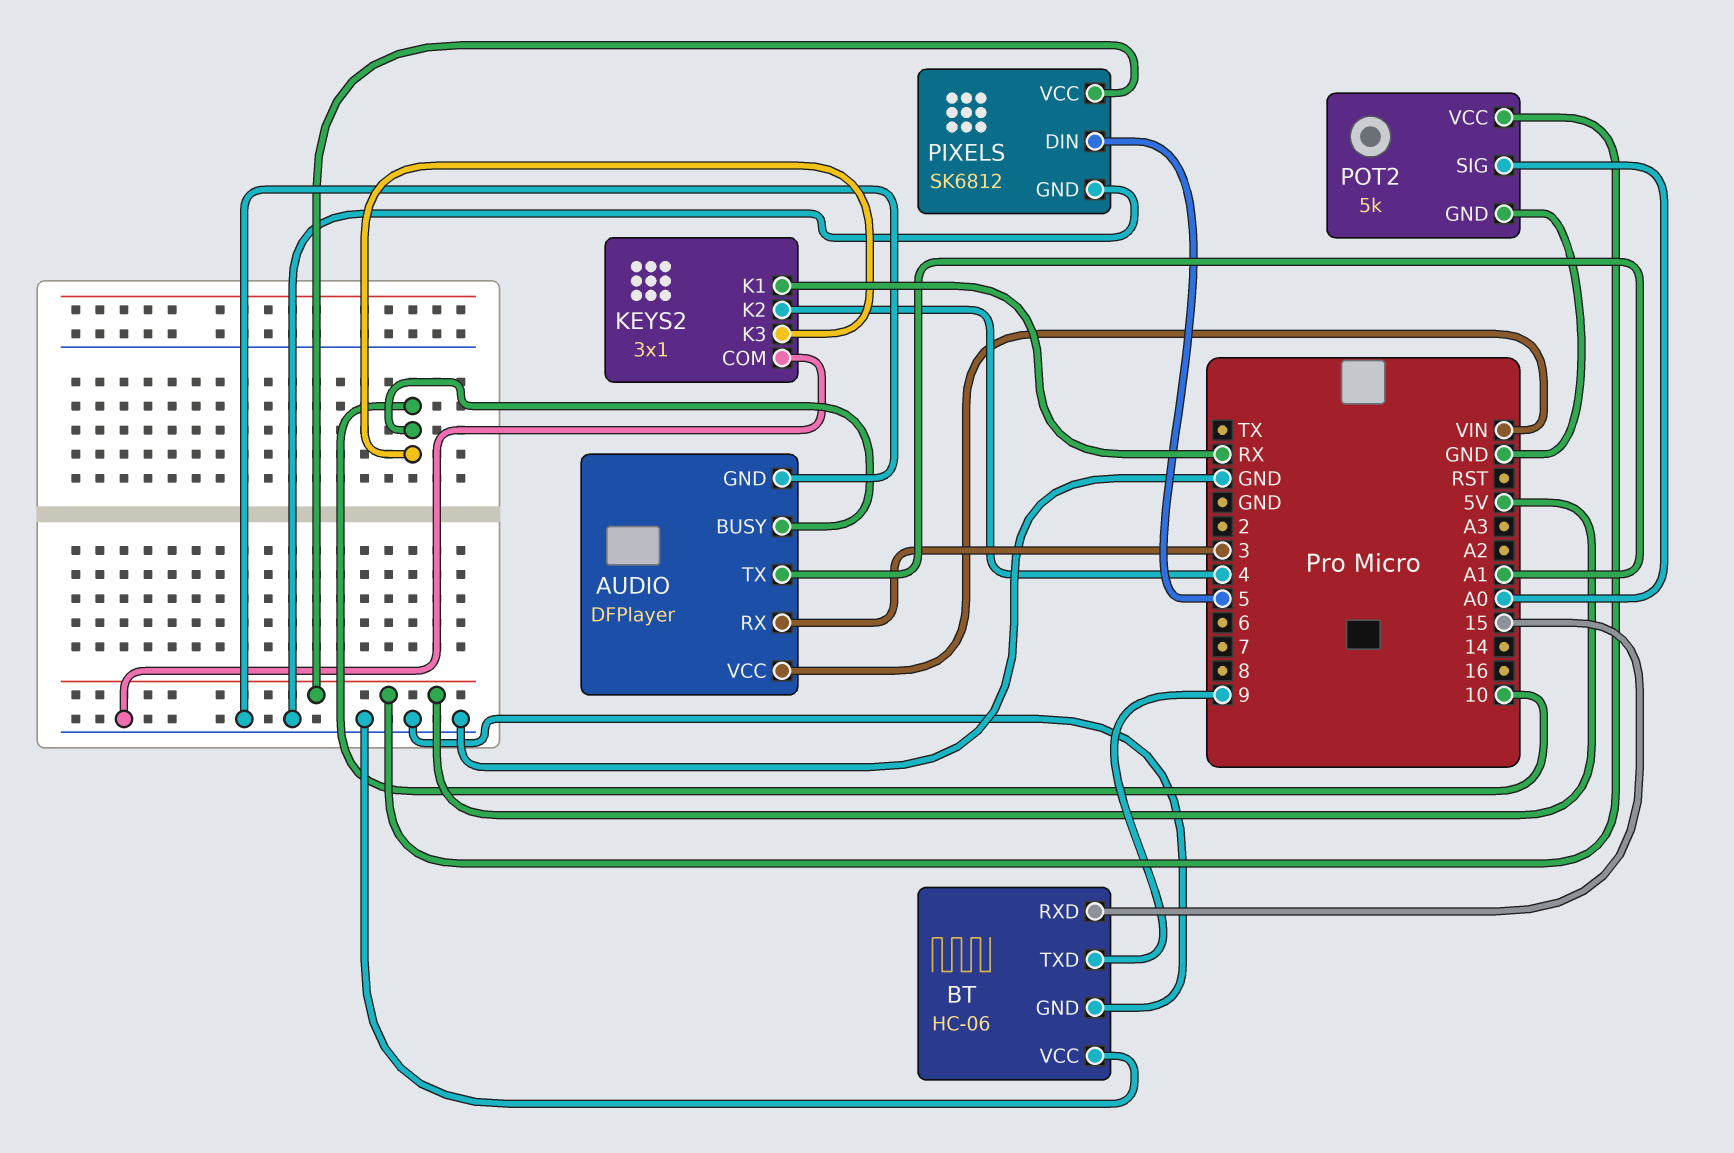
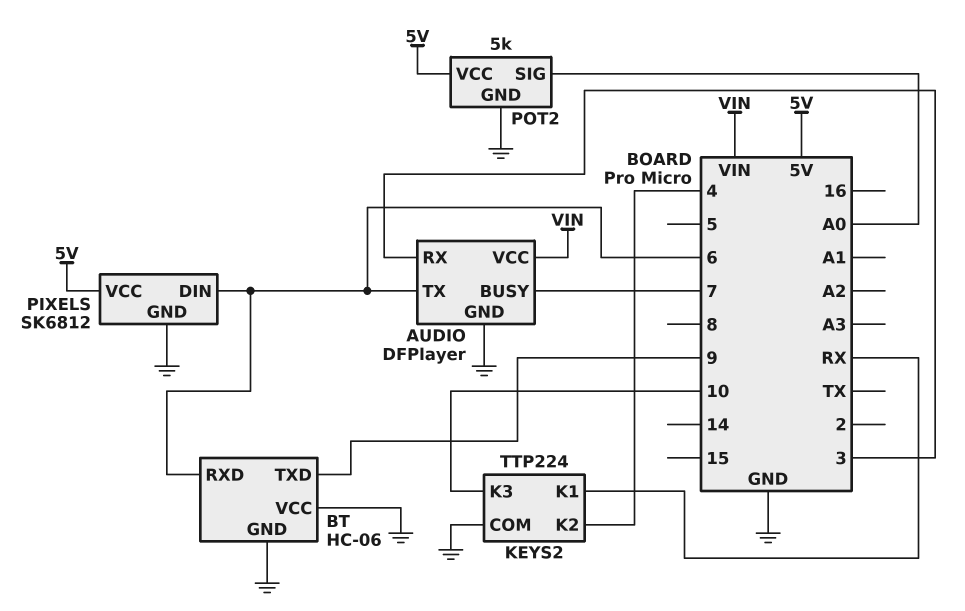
AUDIO pin BUSY: 10 -> 7
AUDIO pin TX: A1 -> 6
BT pin RXD: 15 -> 6
KEYS2: 3x1 -> TTP224
PIXELS pin DIN: 5 -> 6

